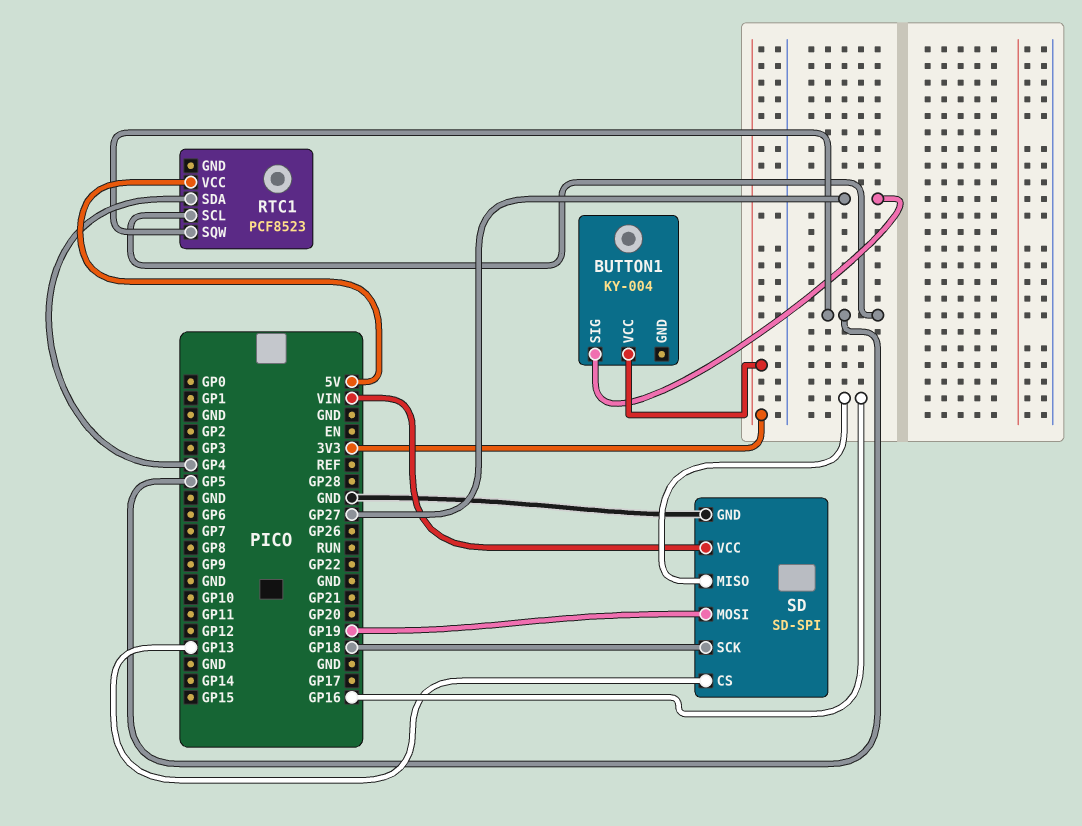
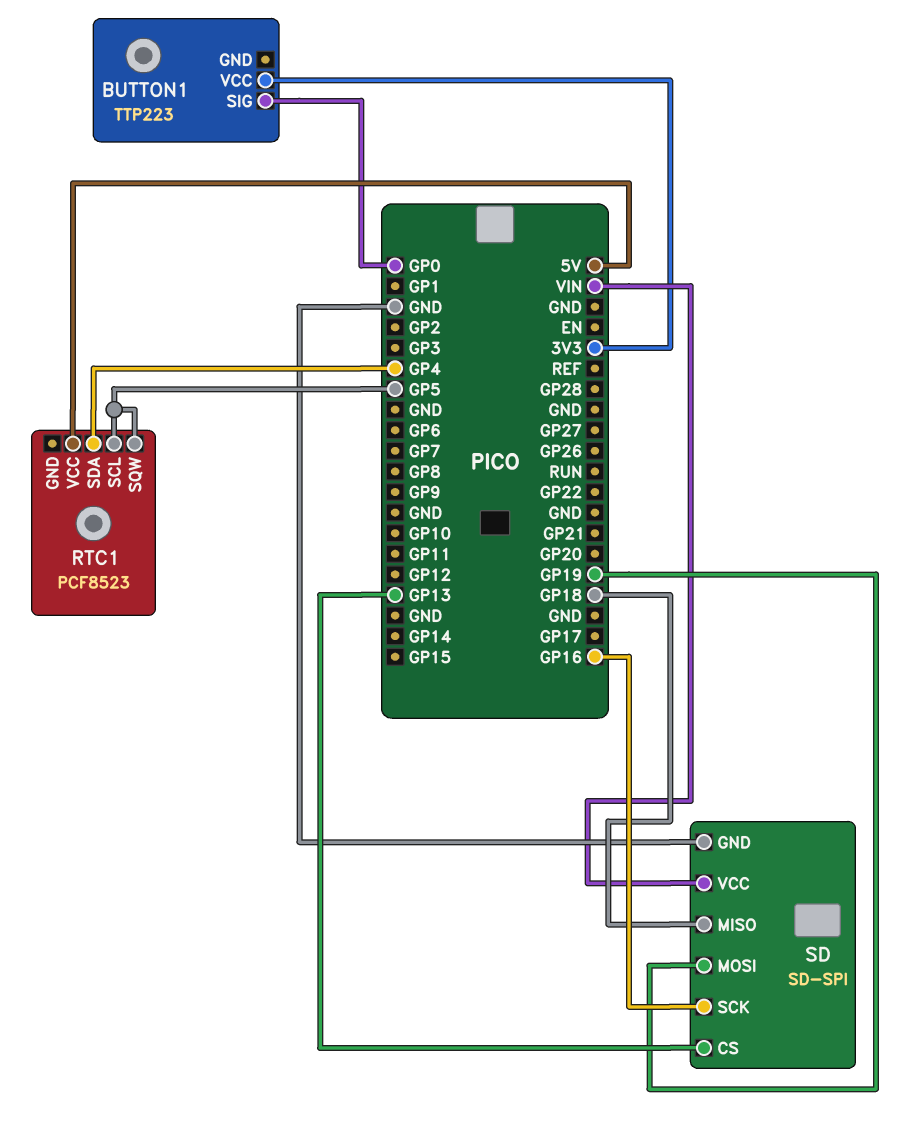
BUTTON1: KY-004 -> TTP223
BUTTON1 pin SIG: GP27 -> GP0
SD pin MISO: GP16 -> GP18
SD pin SCK: GP18 -> GP16

